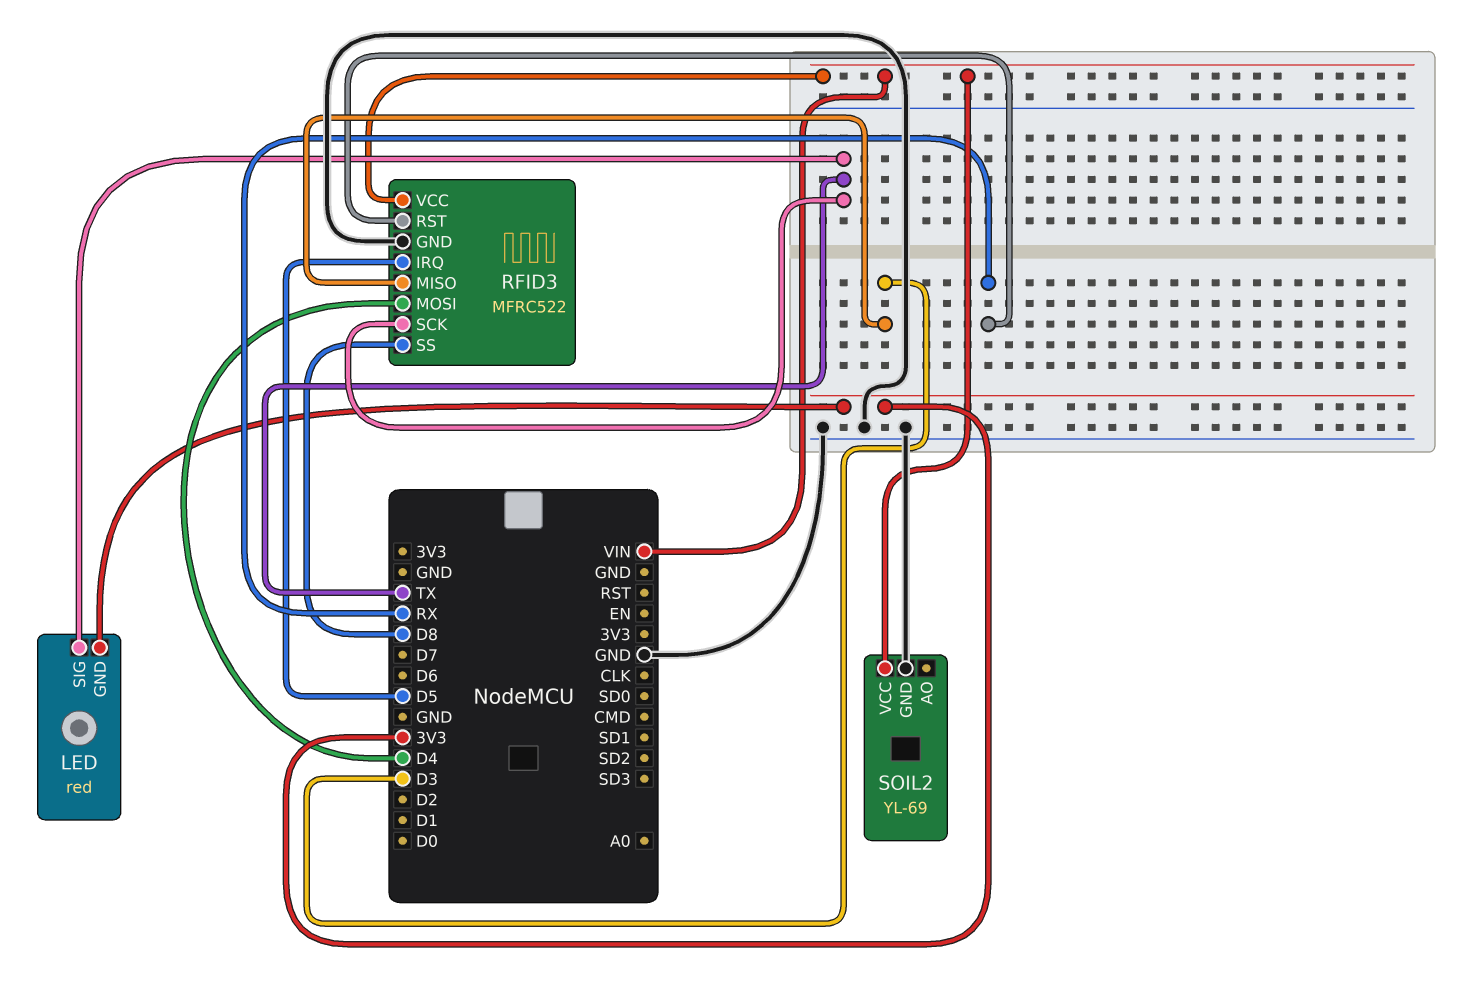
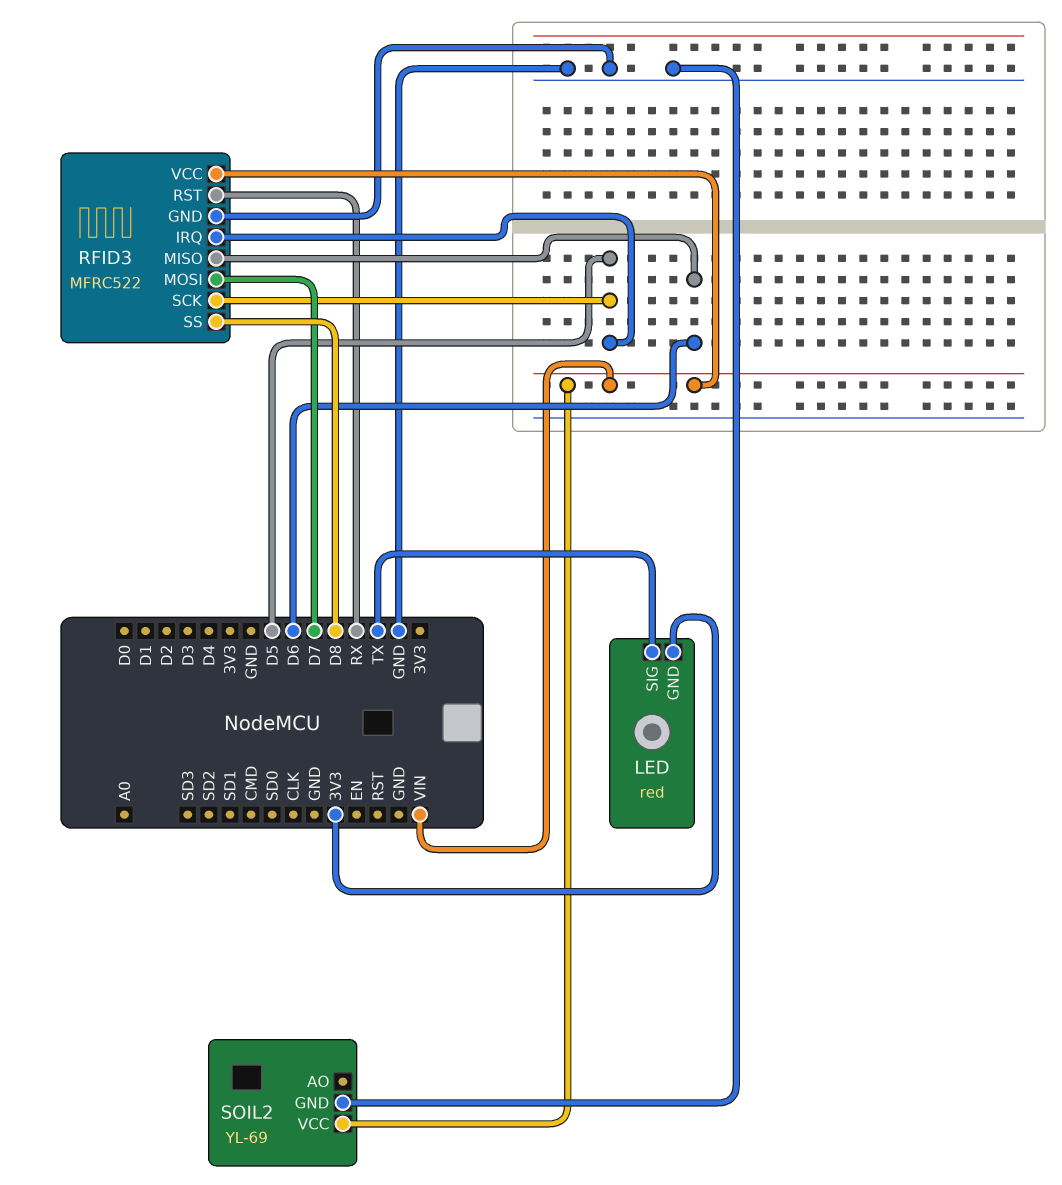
RFID3 pin MISO: D3 -> D6
RFID3 pin MOSI: D4 -> D7
RFID3 pin SCK: TX -> D5

